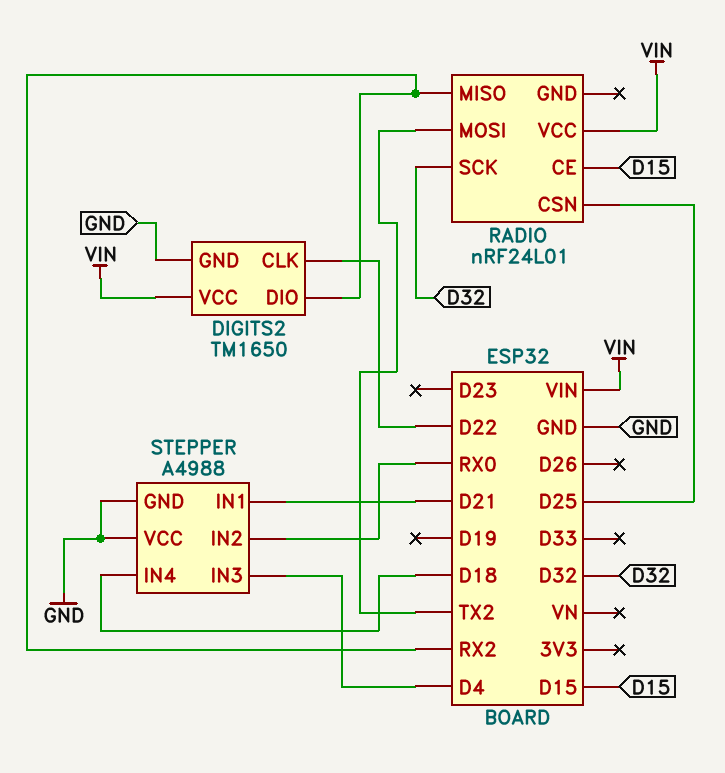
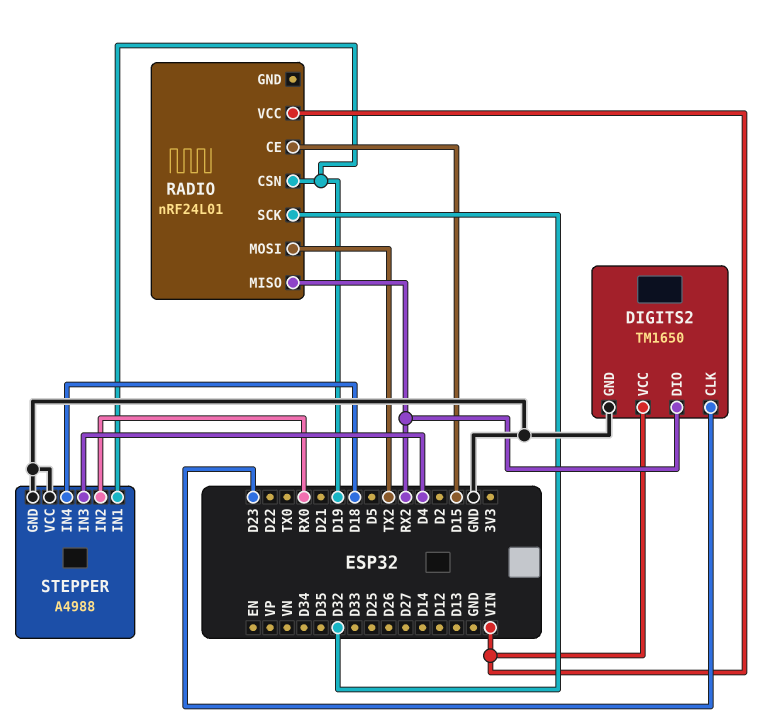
DIGITS2 pin CLK: D22 -> D23
RADIO pin CSN: D25 -> D19
STEPPER pin IN1: D21 -> D19

